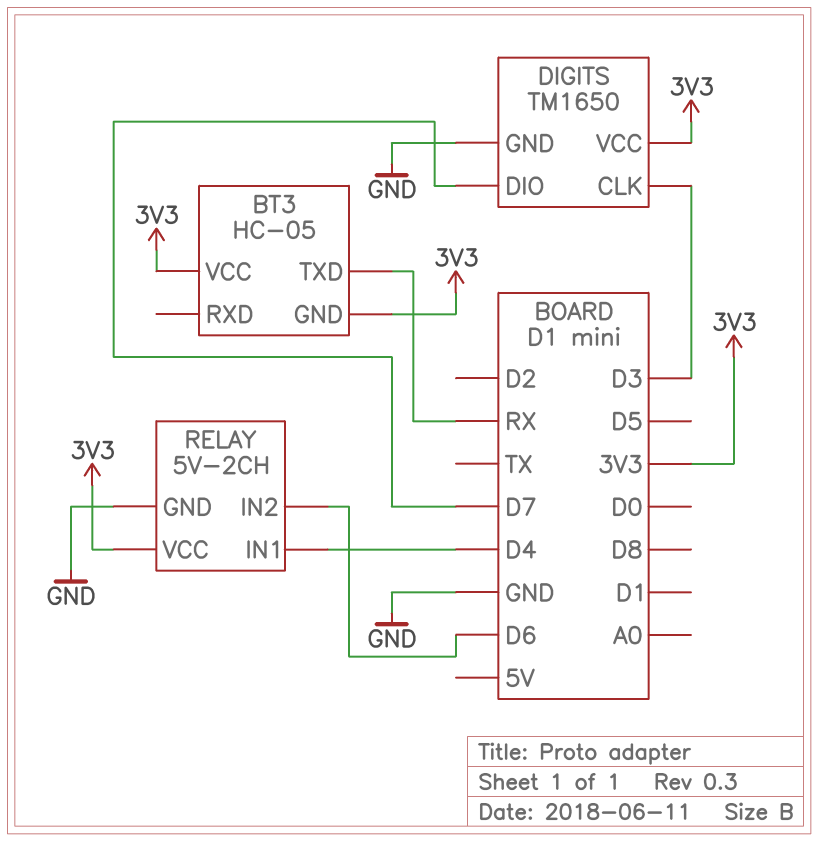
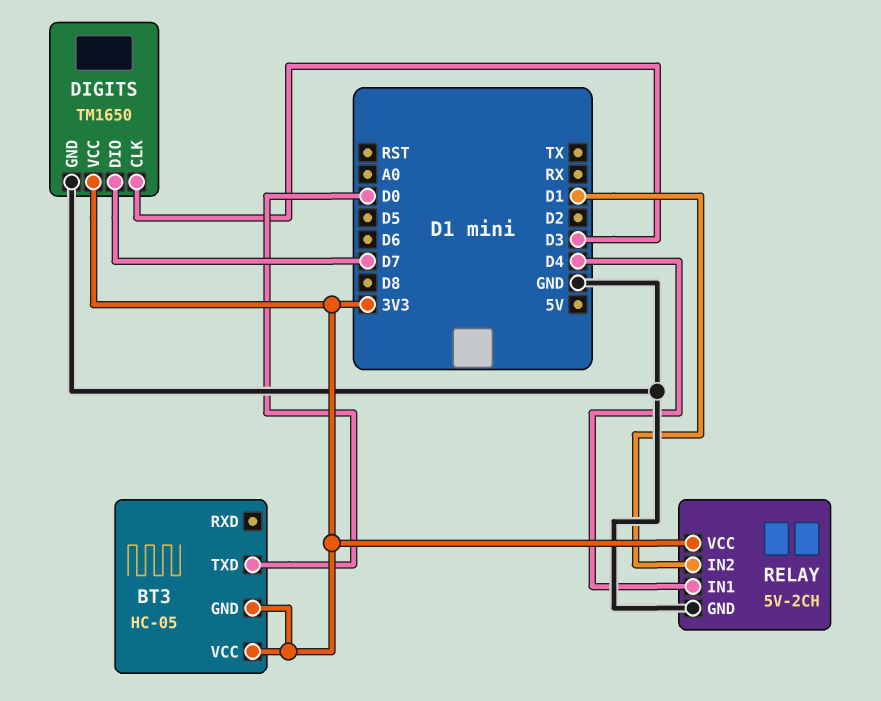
BT3 pin TXD: RX -> D0
RELAY pin IN2: D6 -> D1

